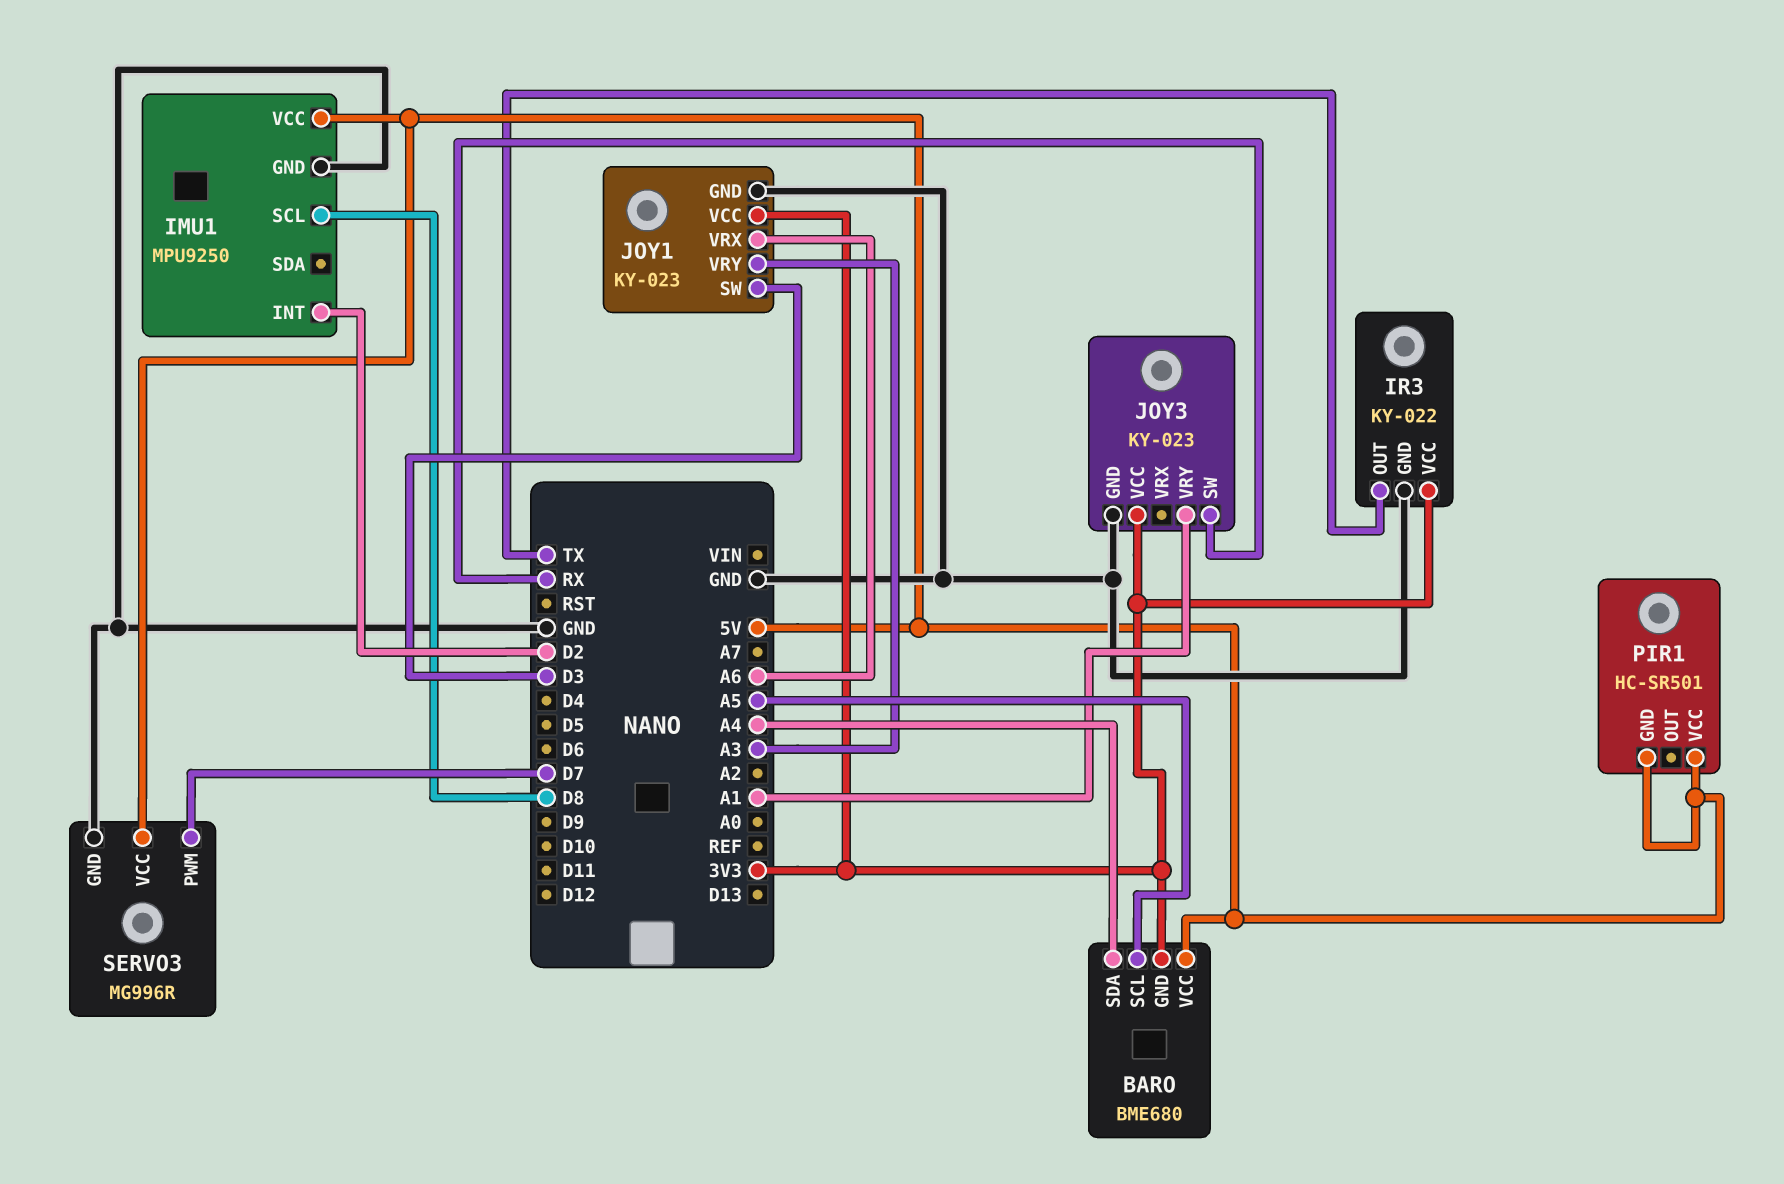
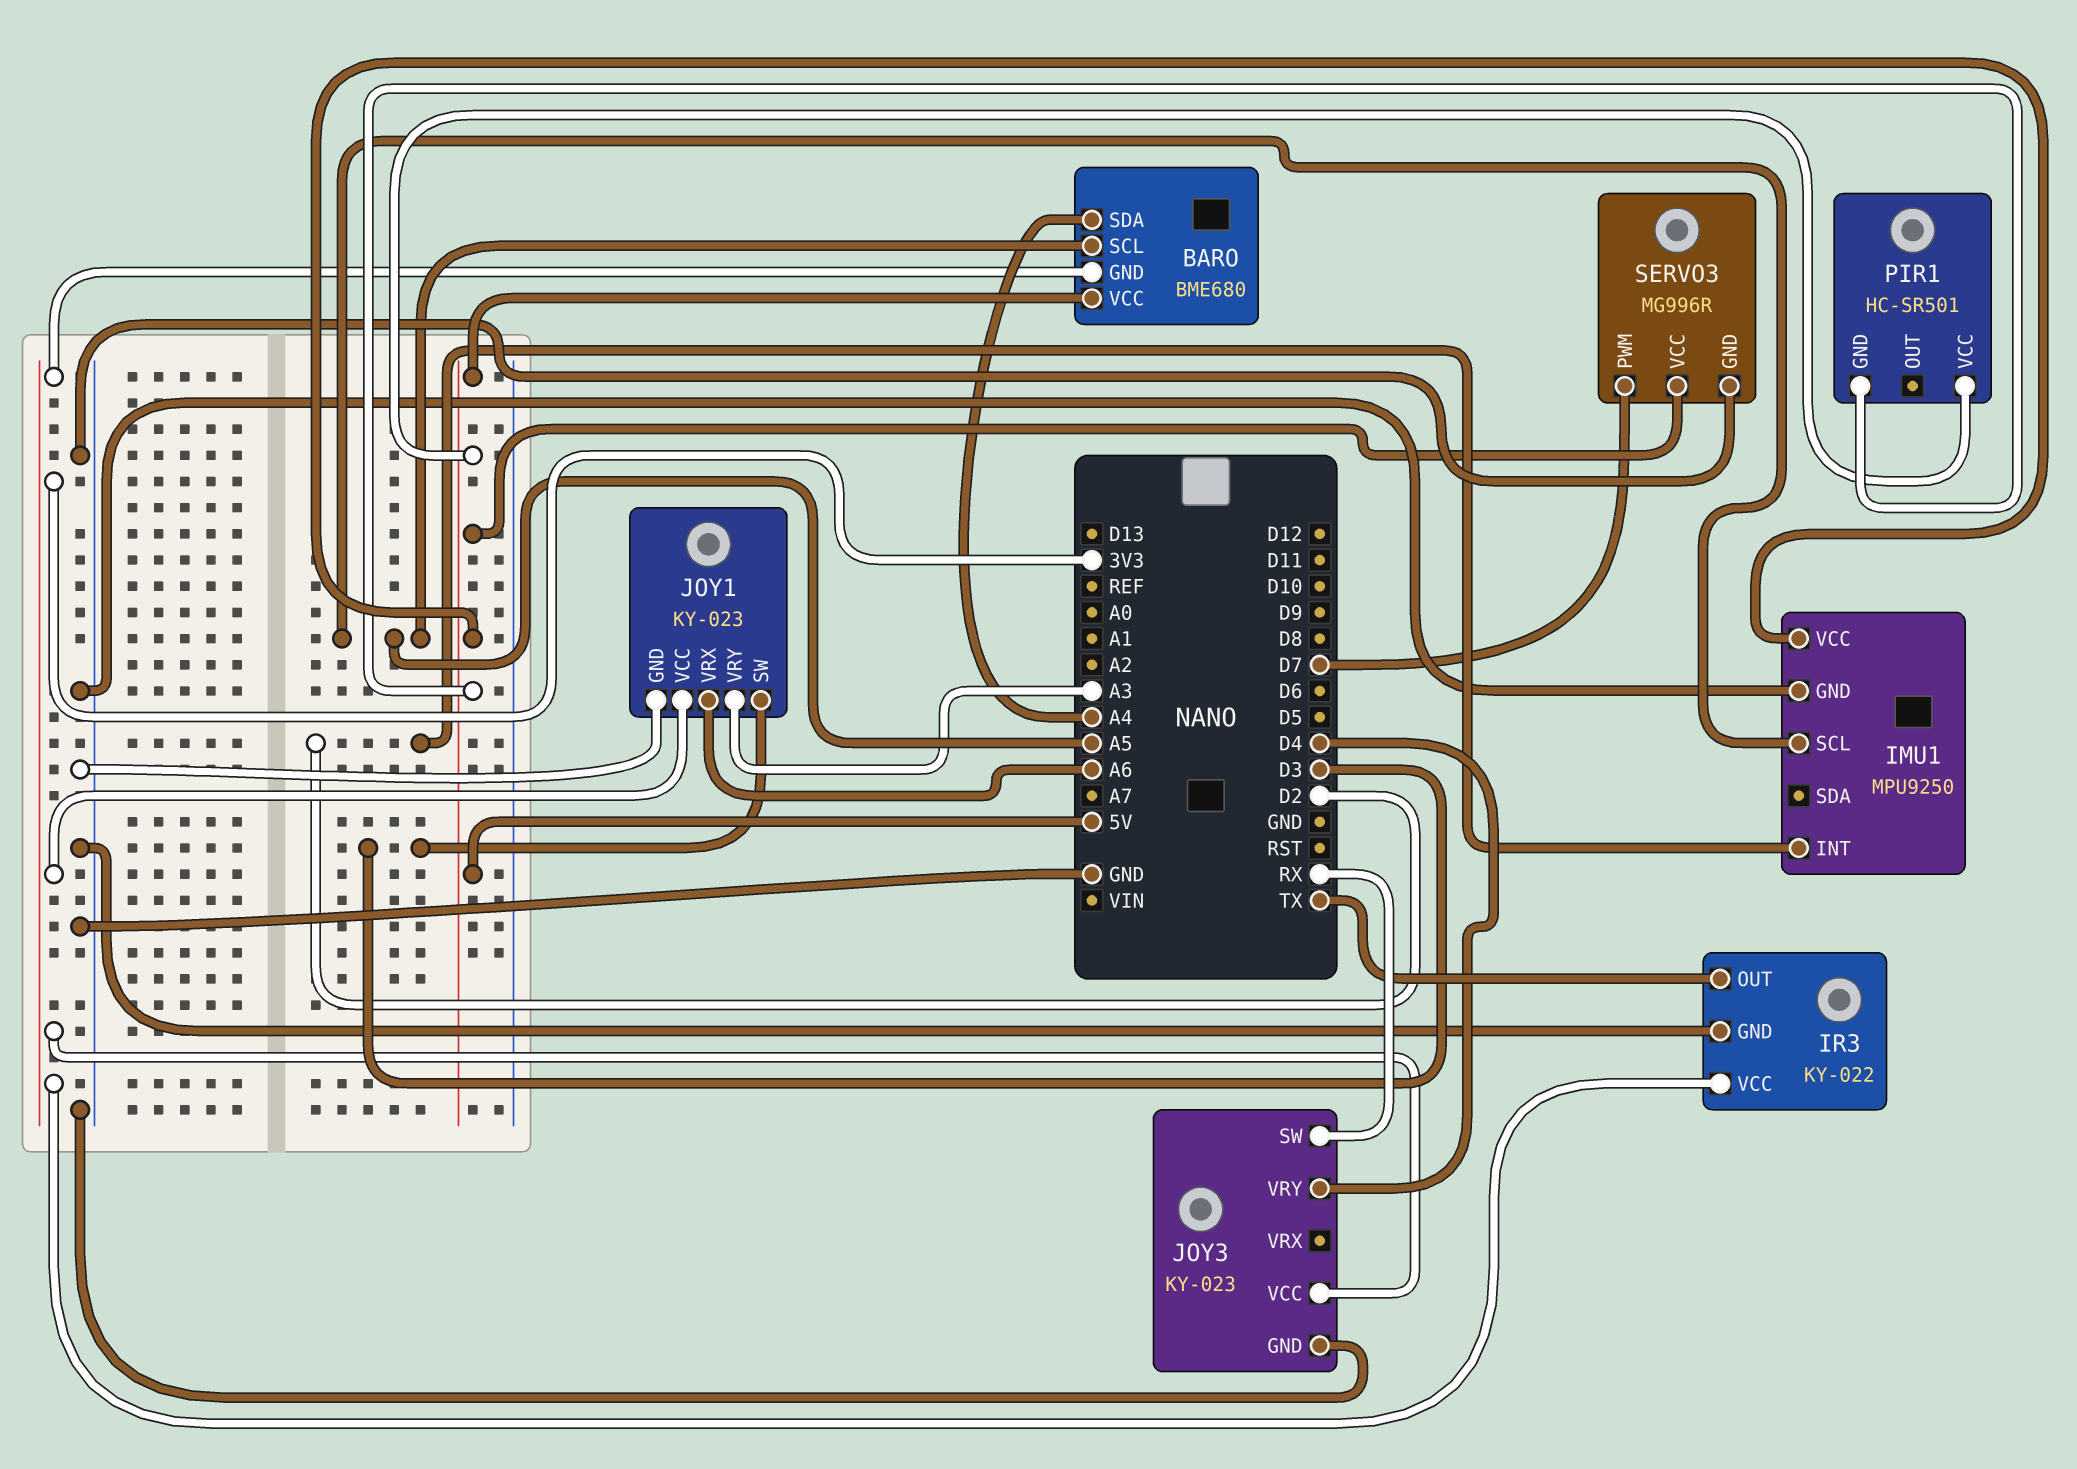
IMU1 pin SCL: D8 -> A5
JOY3 pin VRY: A1 -> D4

